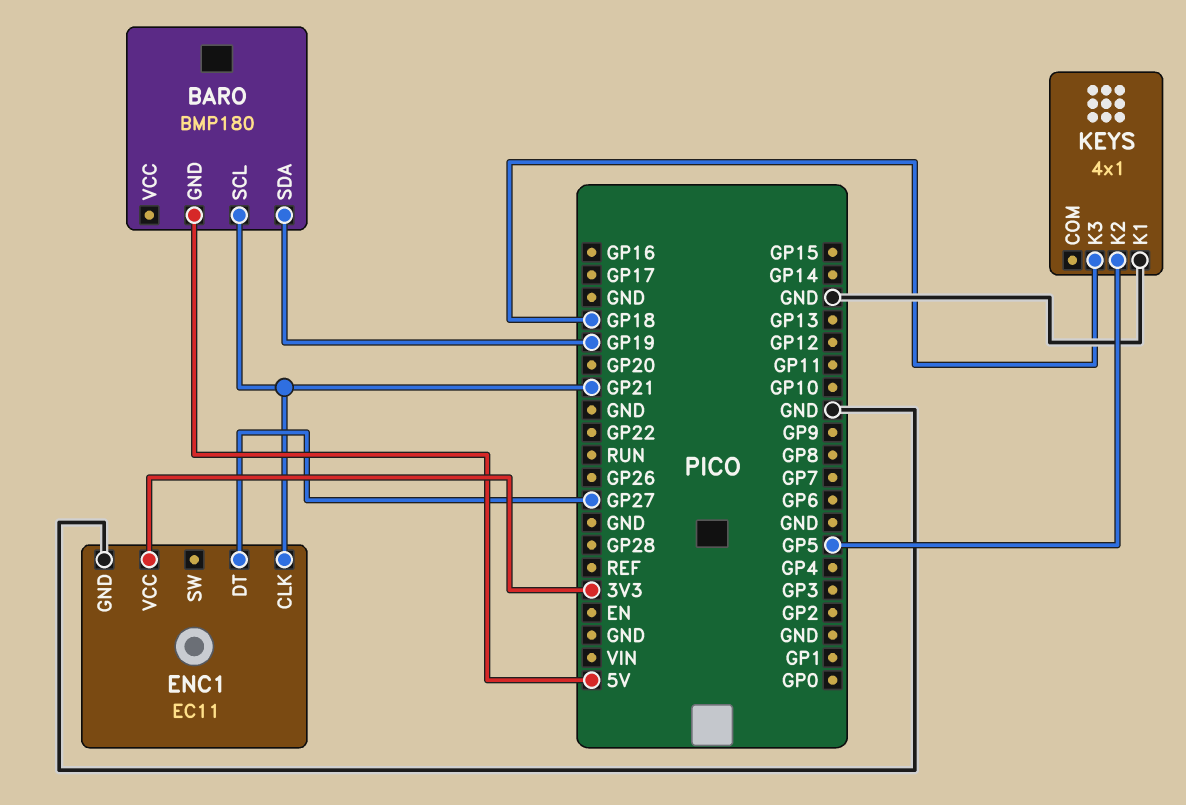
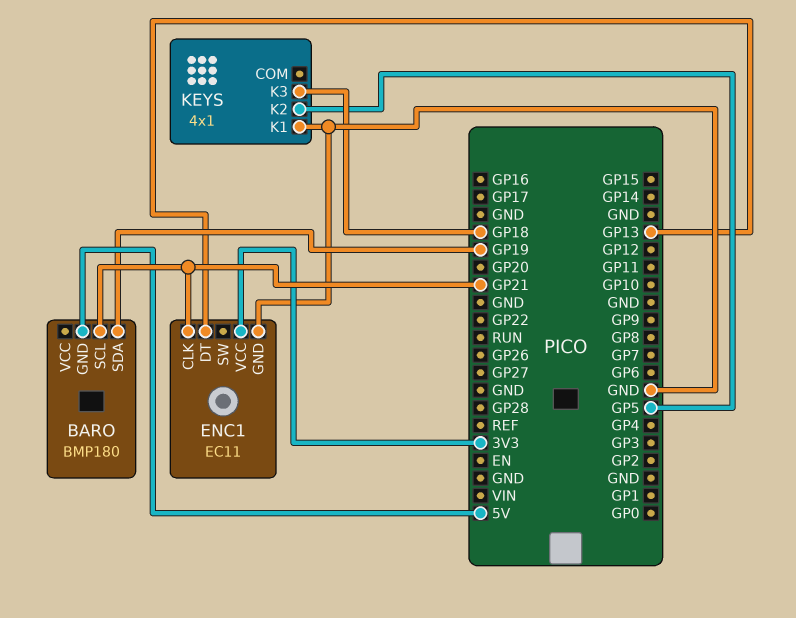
ENC1 pin DT: GP27 -> GP13

